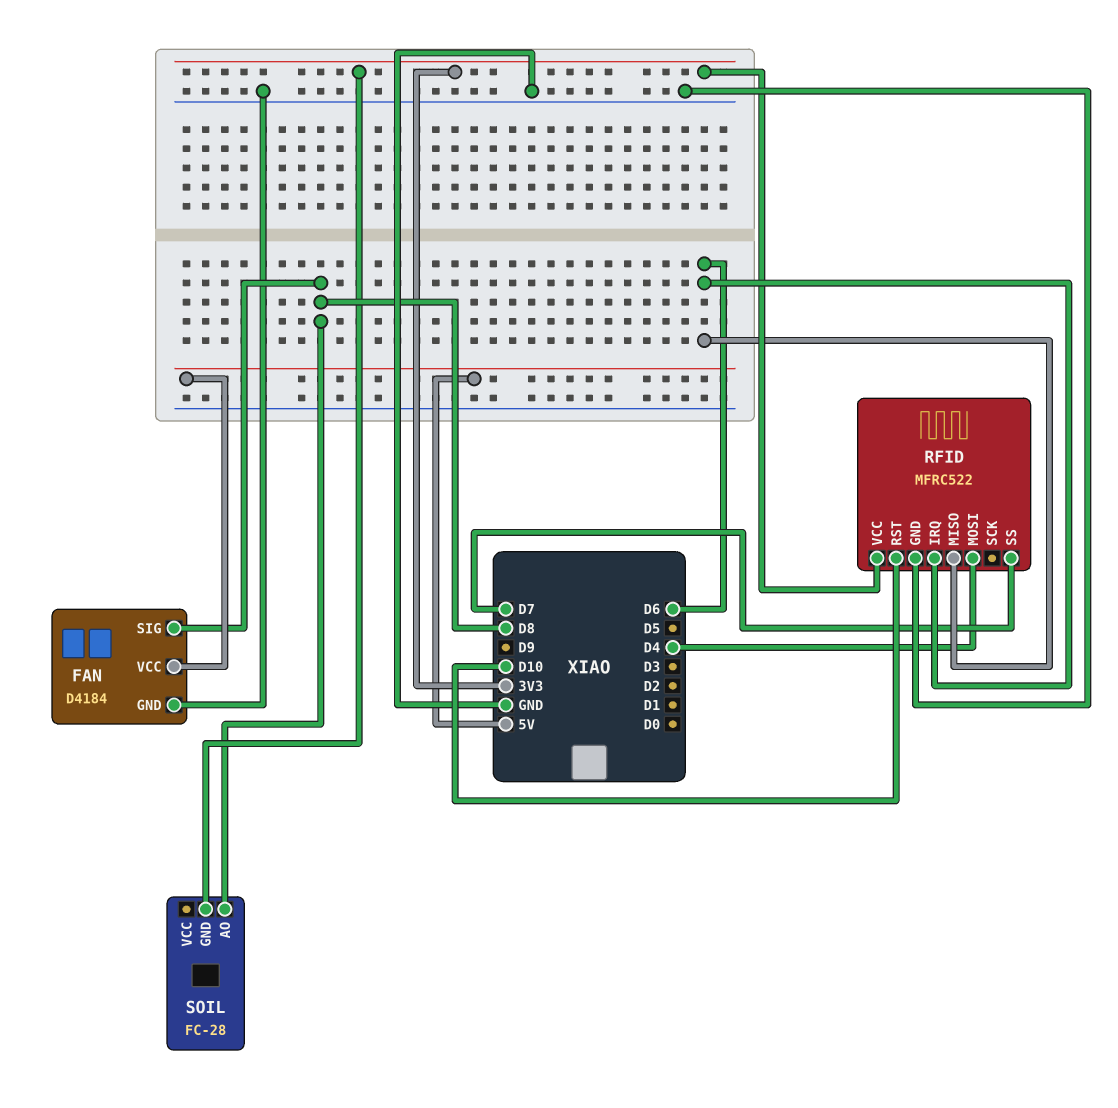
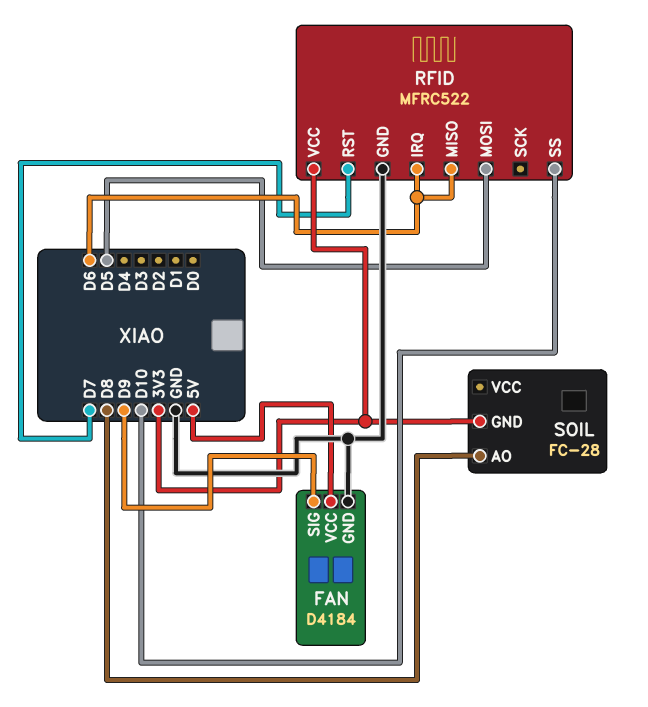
FAN pin SIG: D8 -> D9
RFID pin MOSI: D4 -> D5
RFID pin RST: D10 -> D7
RFID pin SS: D7 -> D10

